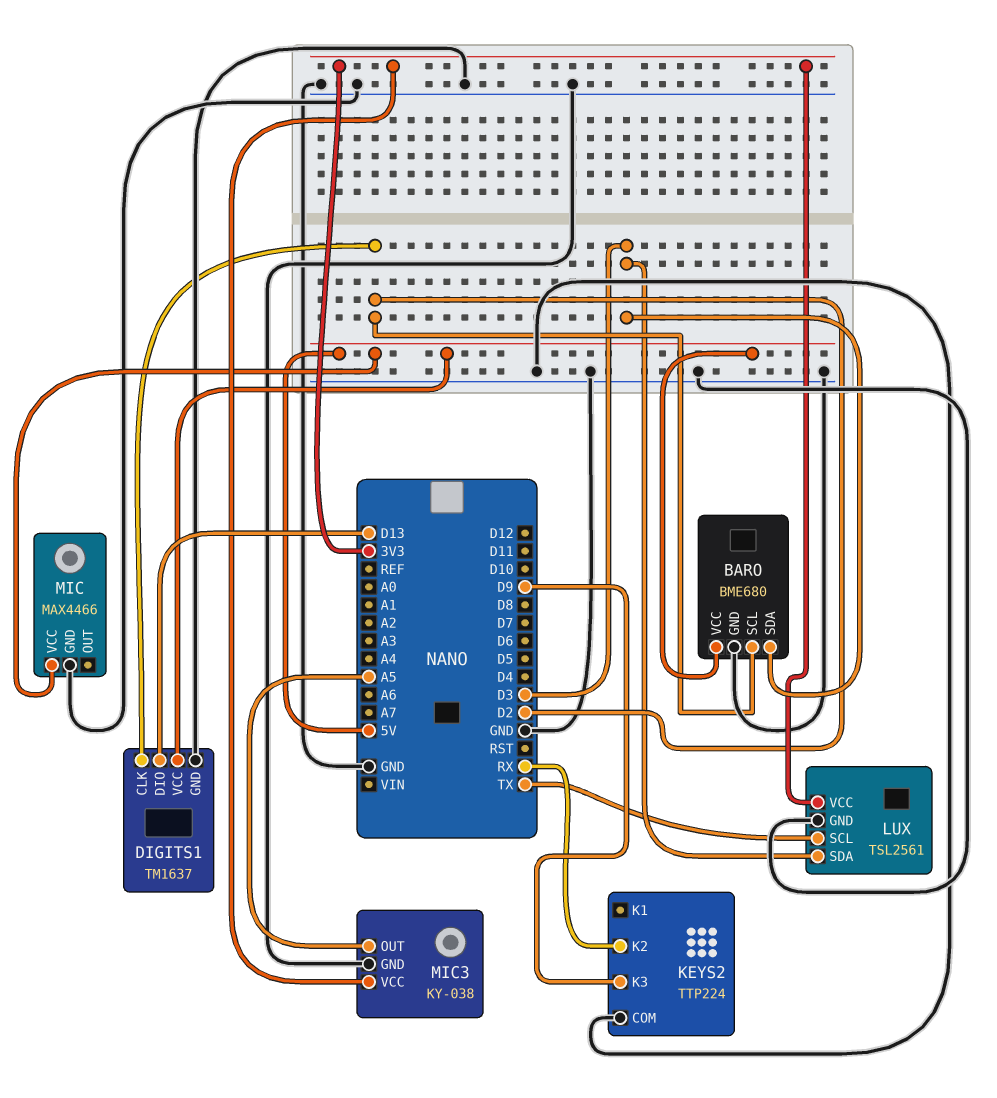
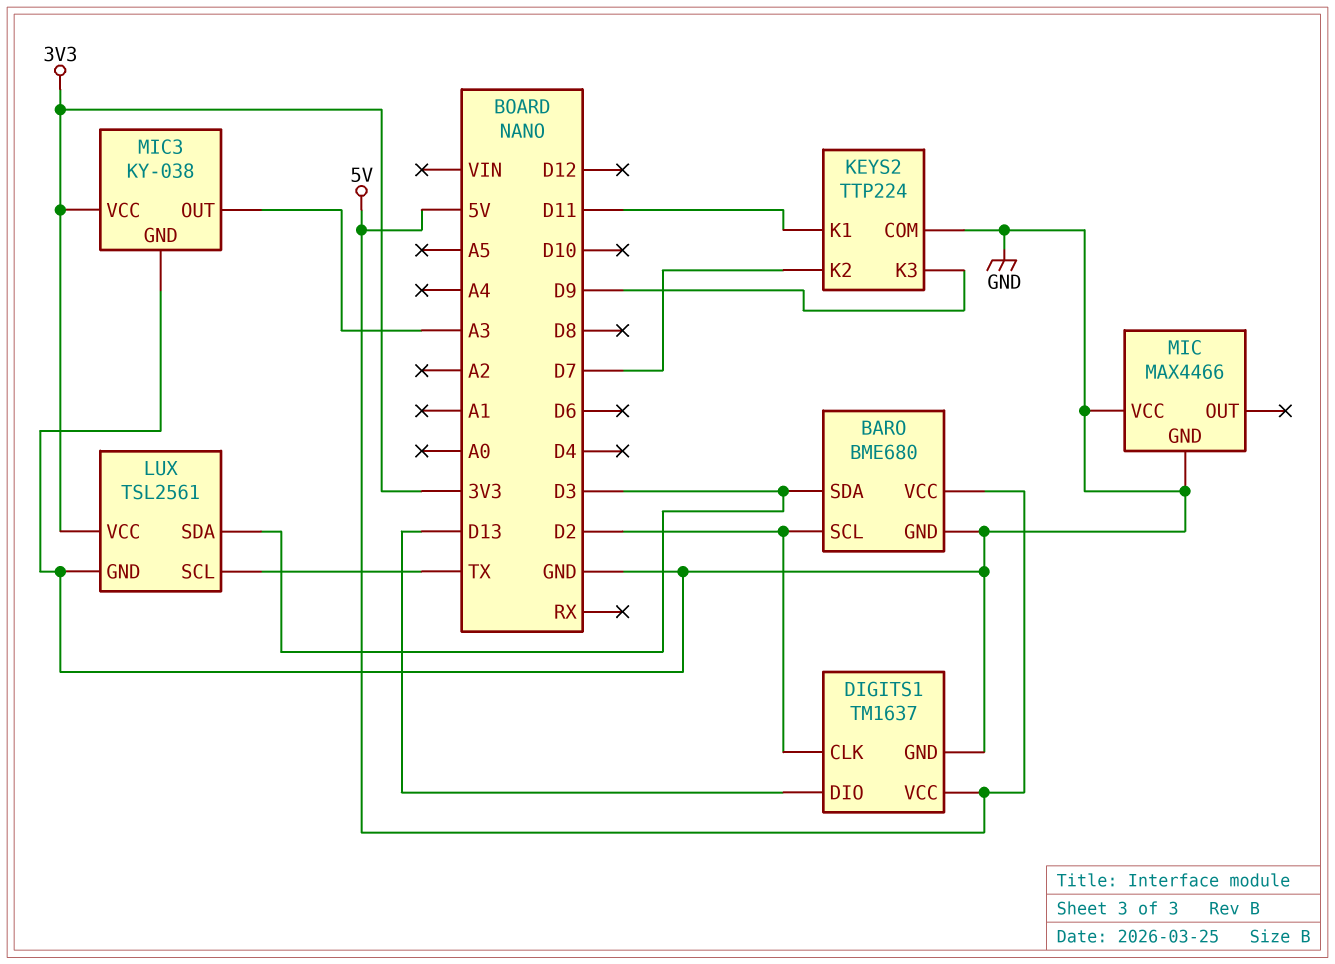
KEYS2 pin K1: none -> D11
KEYS2 pin K2: RX -> D7
MIC pin VCC: 5V -> GND
MIC3 pin OUT: A5 -> A3

